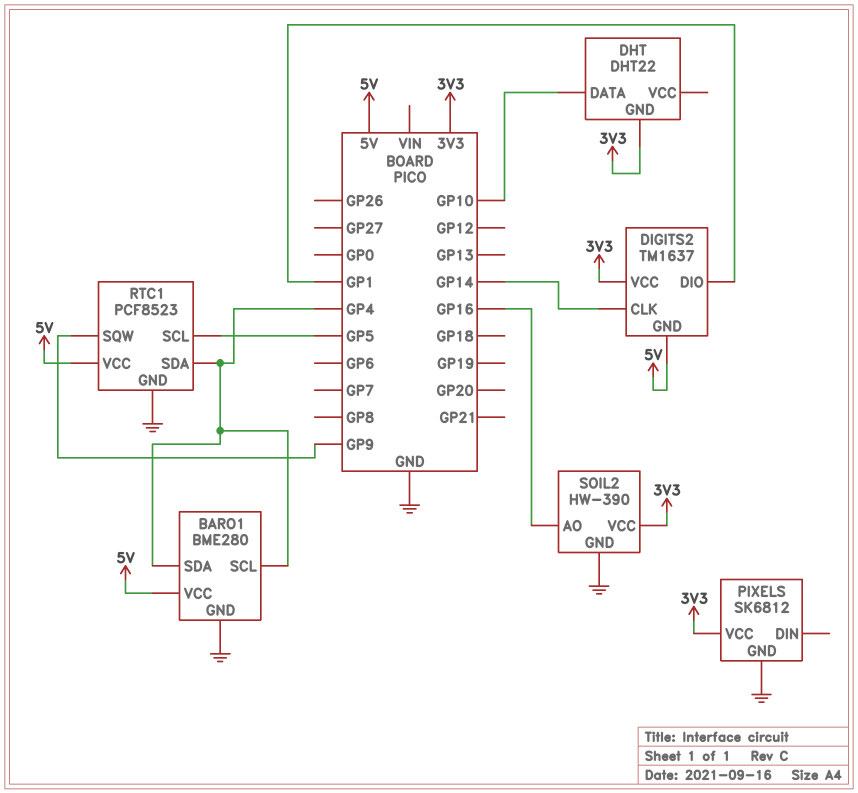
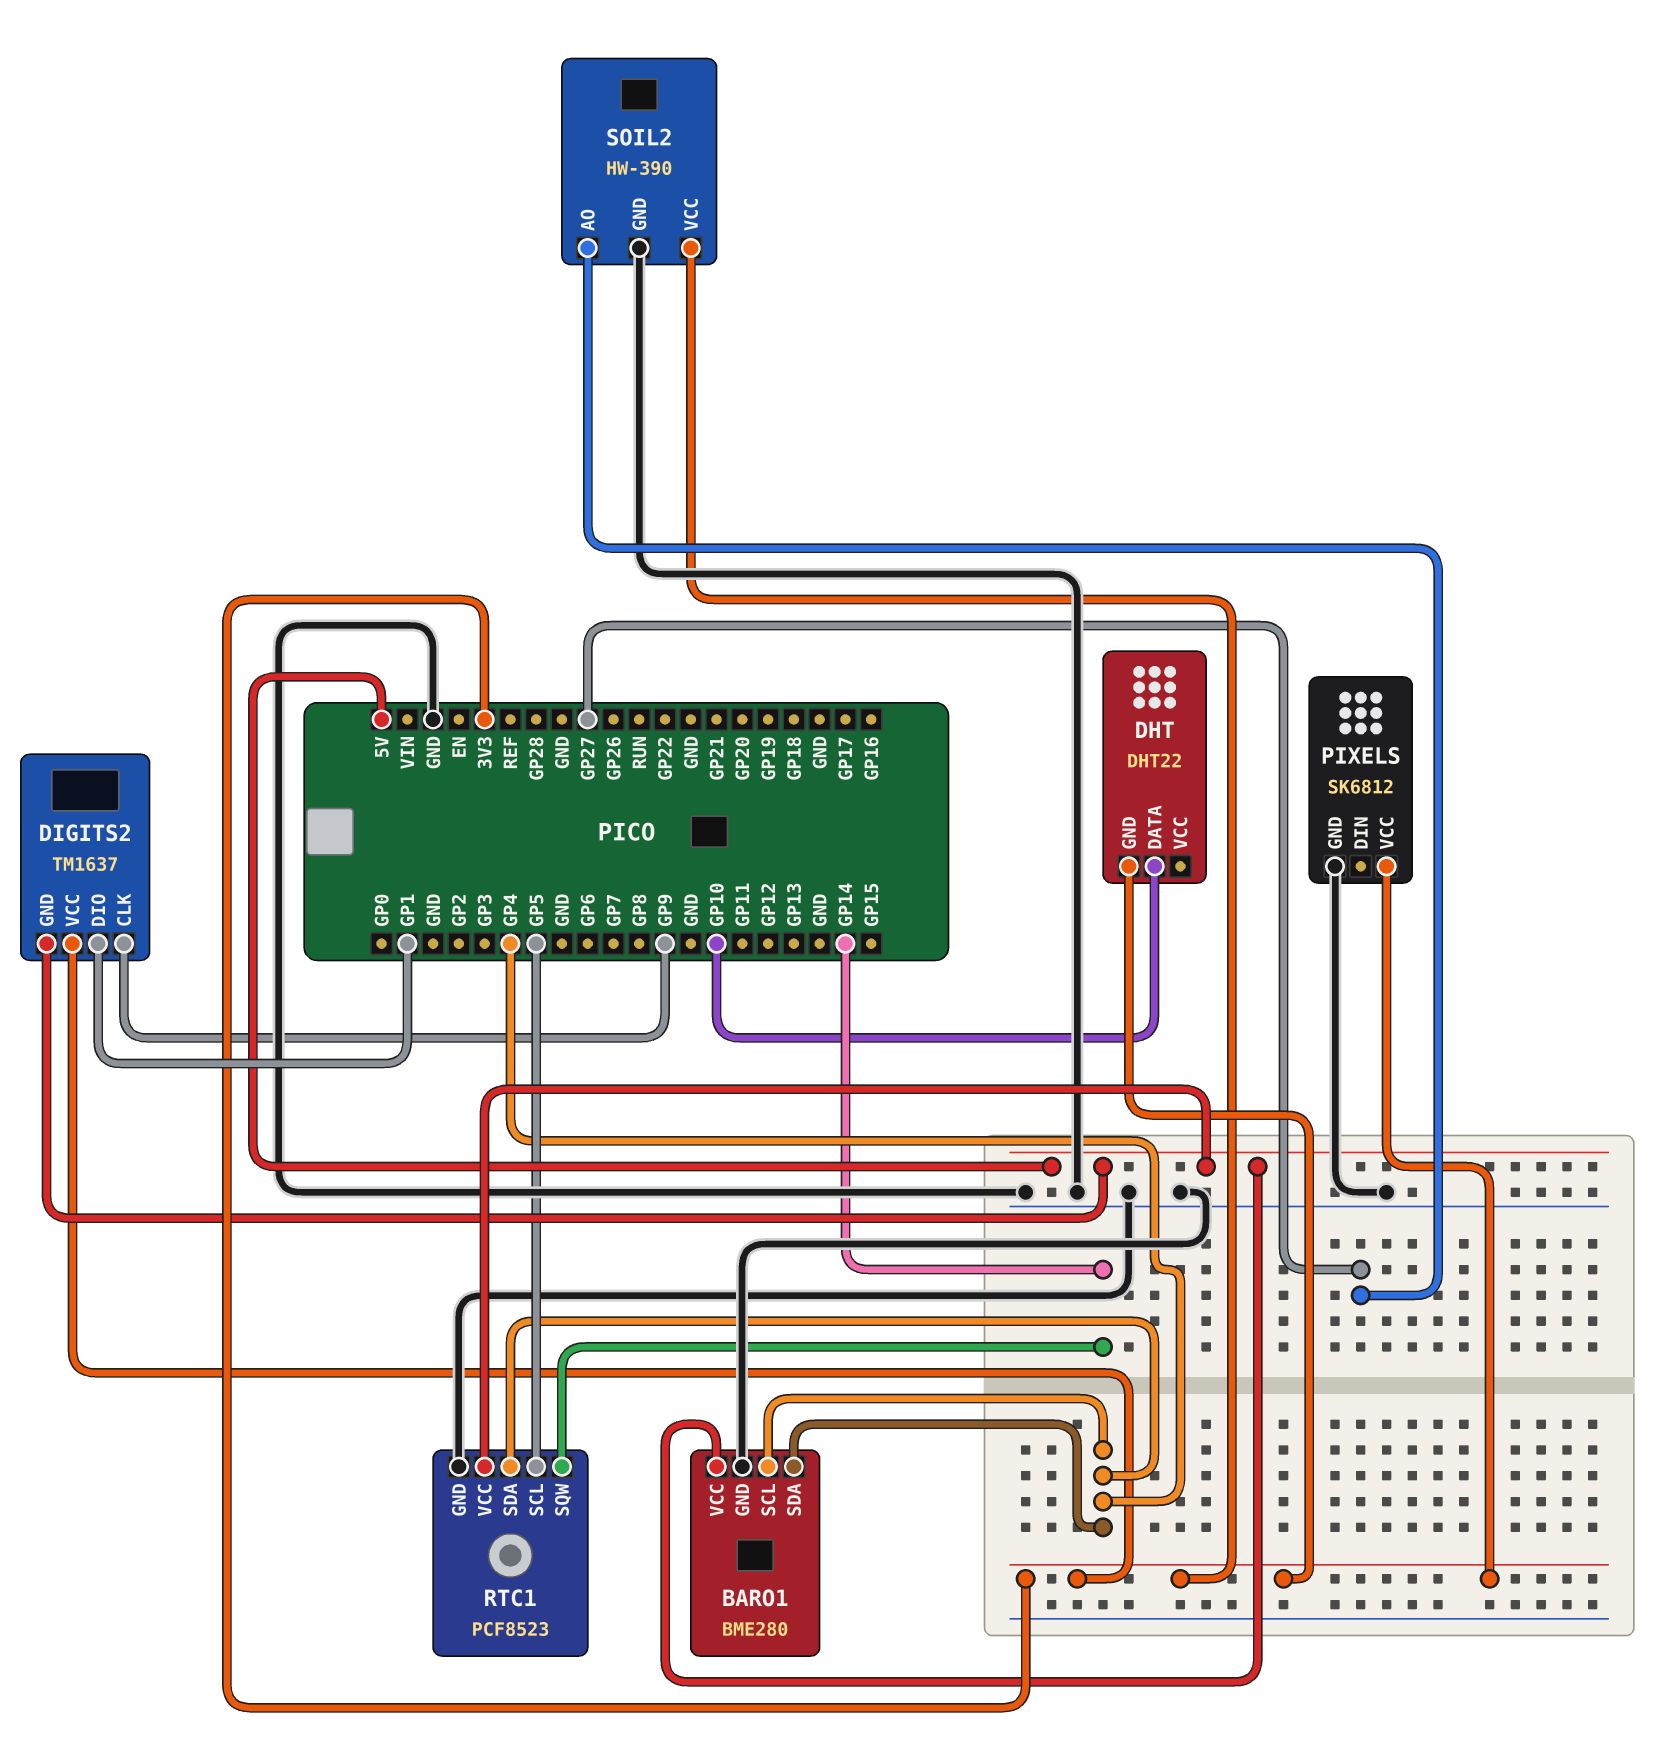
DIGITS2 pin CLK: GP14 -> GP9
RTC1 pin SQW: GP9 -> GP14
SOIL2 pin AO: GP16 -> GP27

